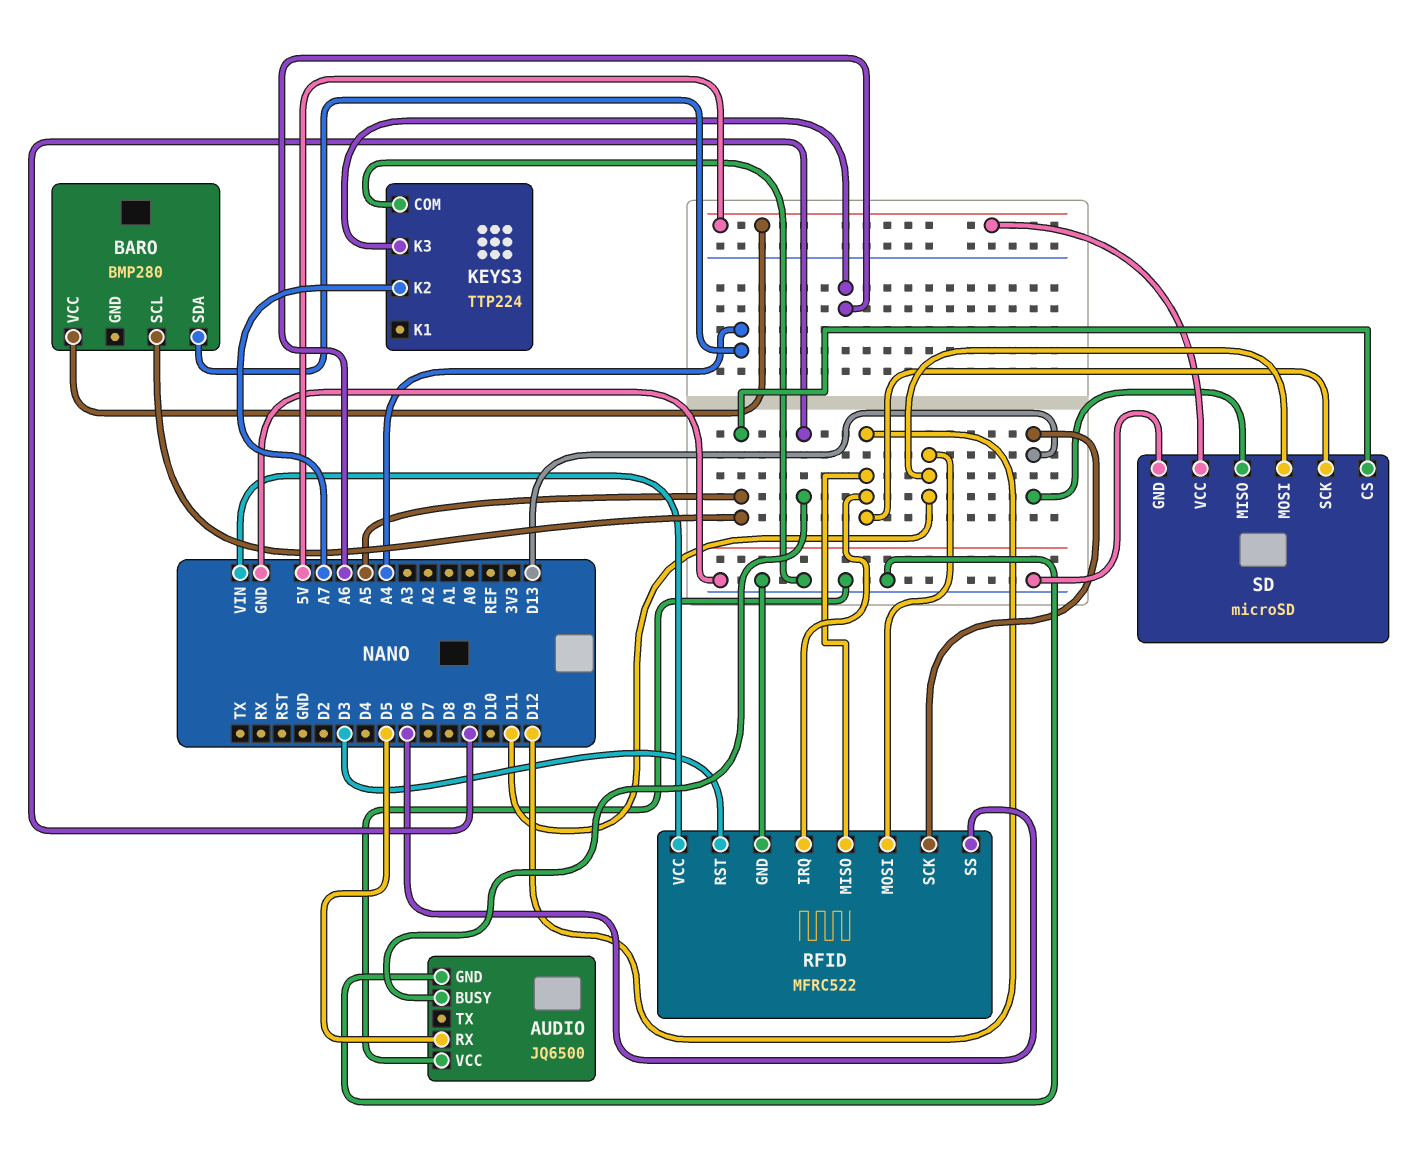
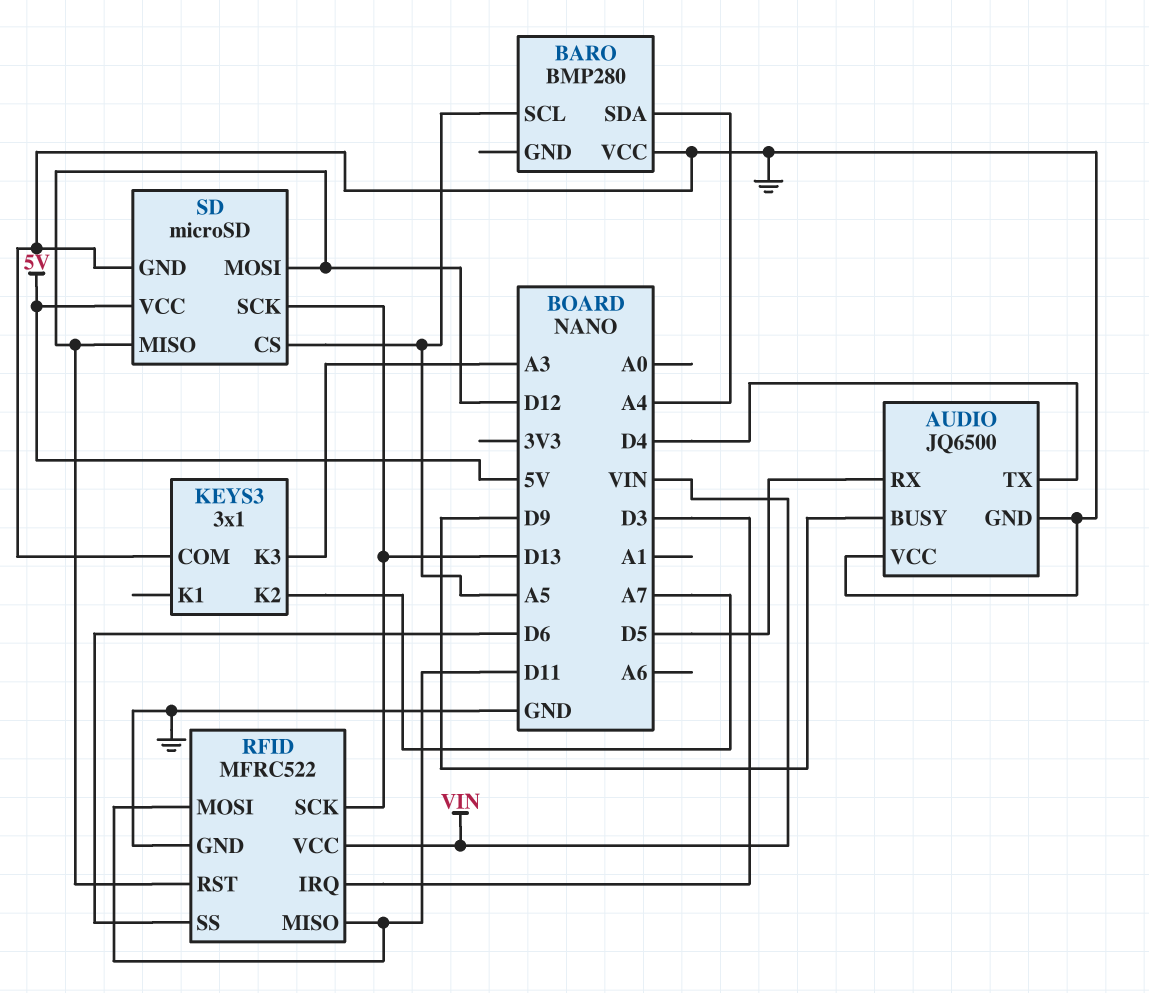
AUDIO pin TX: none -> D4
BARO pin VCC: 5V -> GND
KEYS3: TTP224 -> 3x1
KEYS3 pin K3: A6 -> A3
RFID pin IRQ: D12 -> D3
RFID pin MISO: D12 -> D11
RFID pin RST: D3 -> D12
SD pin MISO: D13 -> D12
SD pin MOSI: D11 -> D12
SD pin SCK: D12 -> D13

